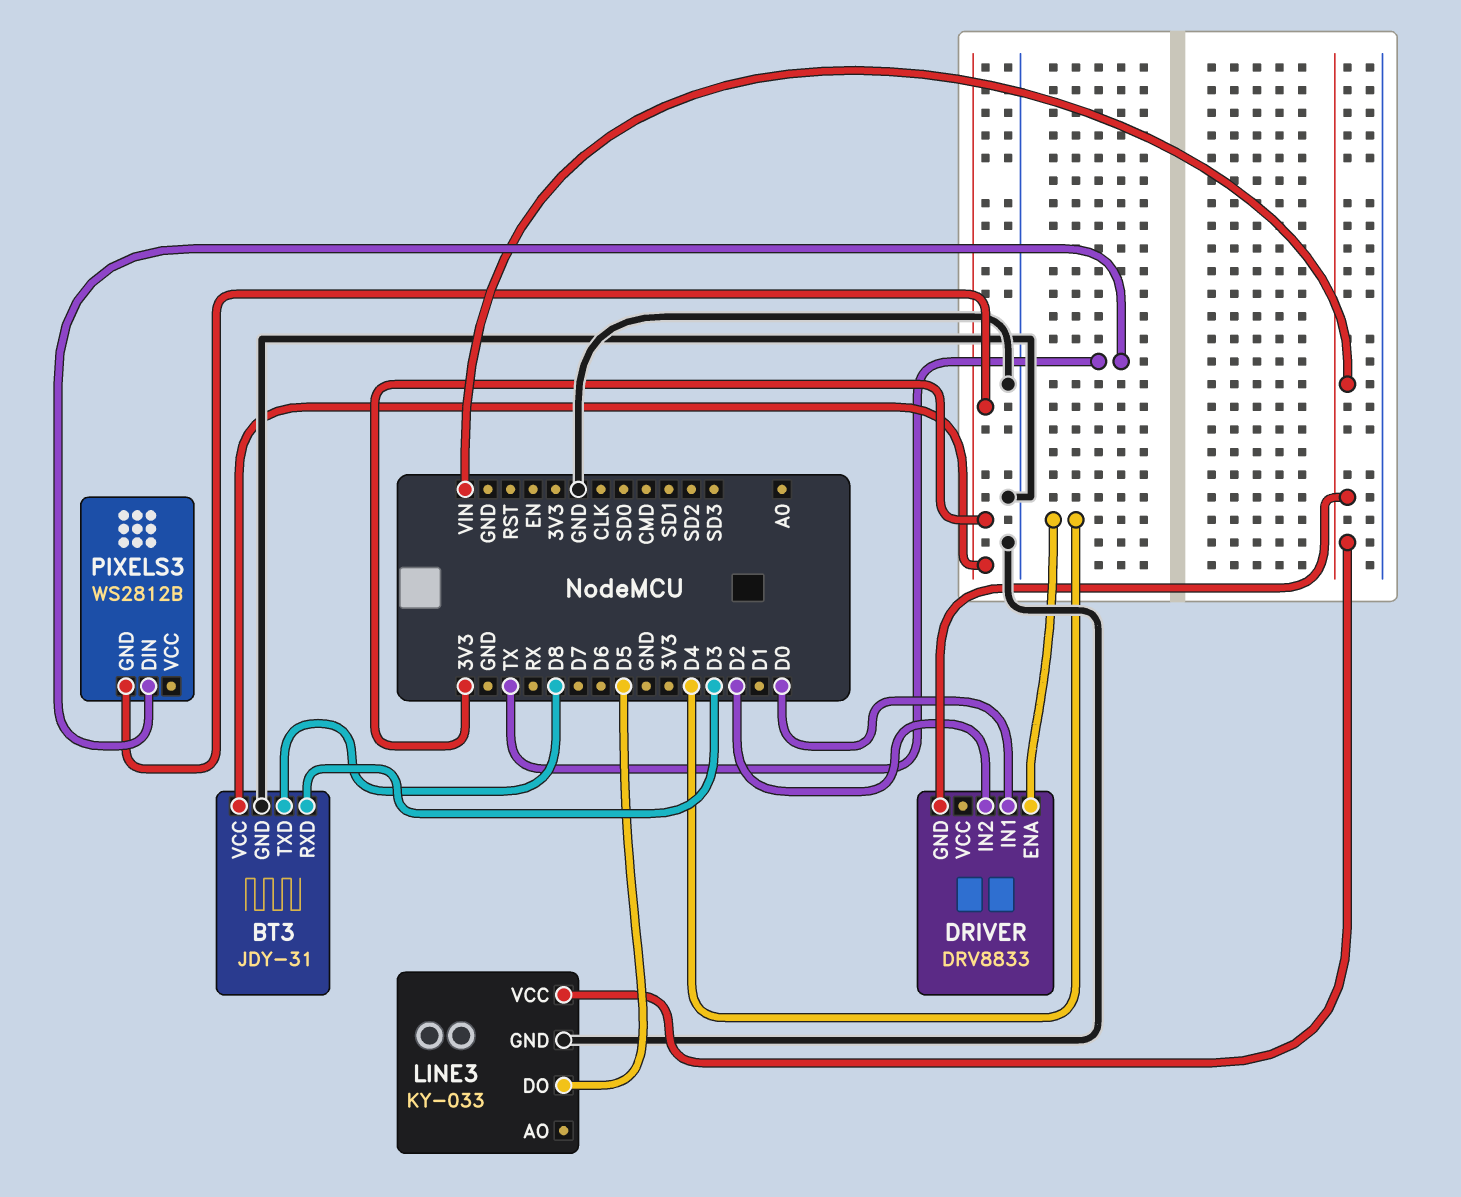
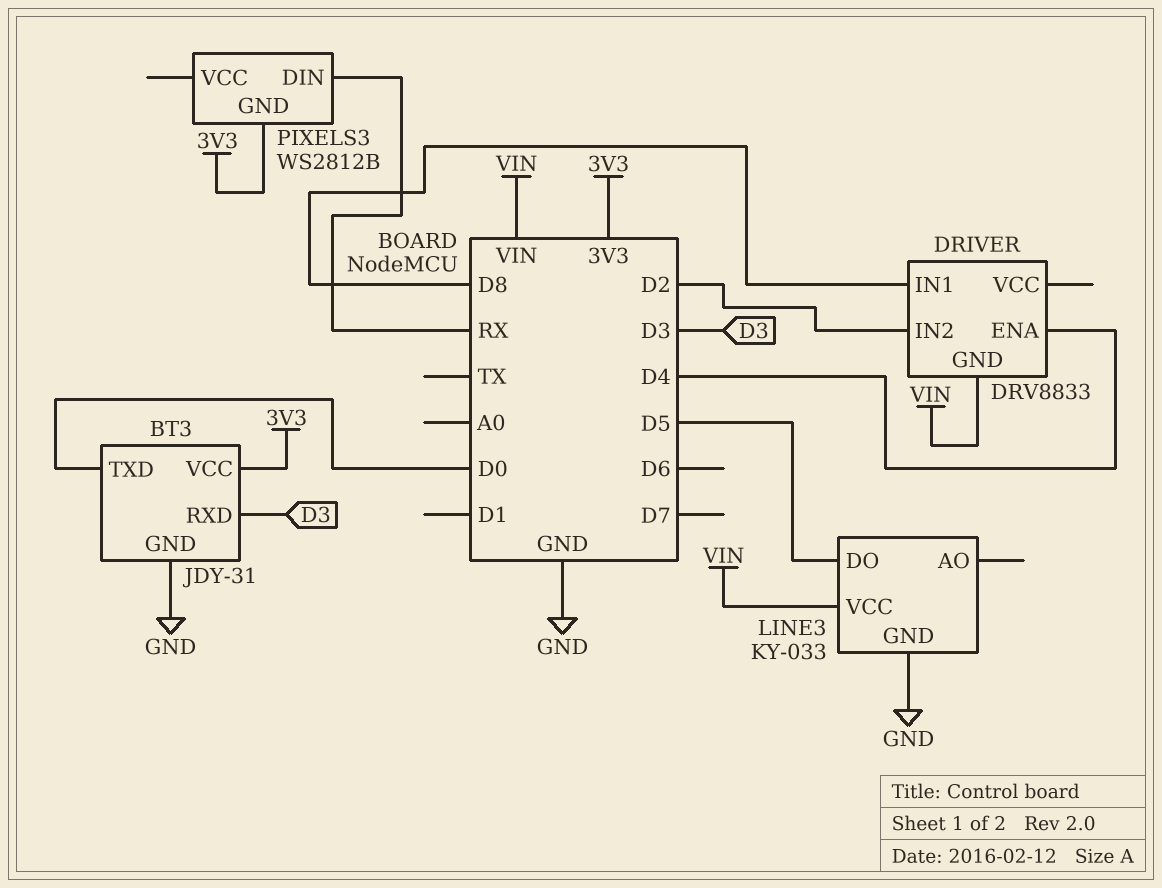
BT3 pin TXD: D8 -> D0
DRIVER pin IN1: D0 -> D8
PIXELS3 pin DIN: TX -> RX

